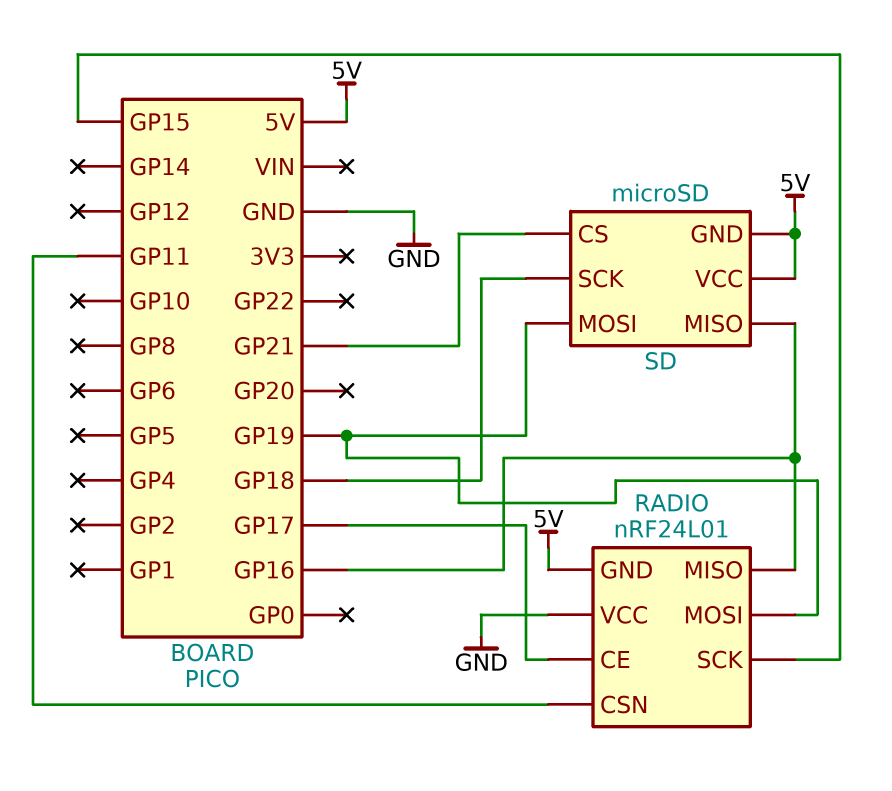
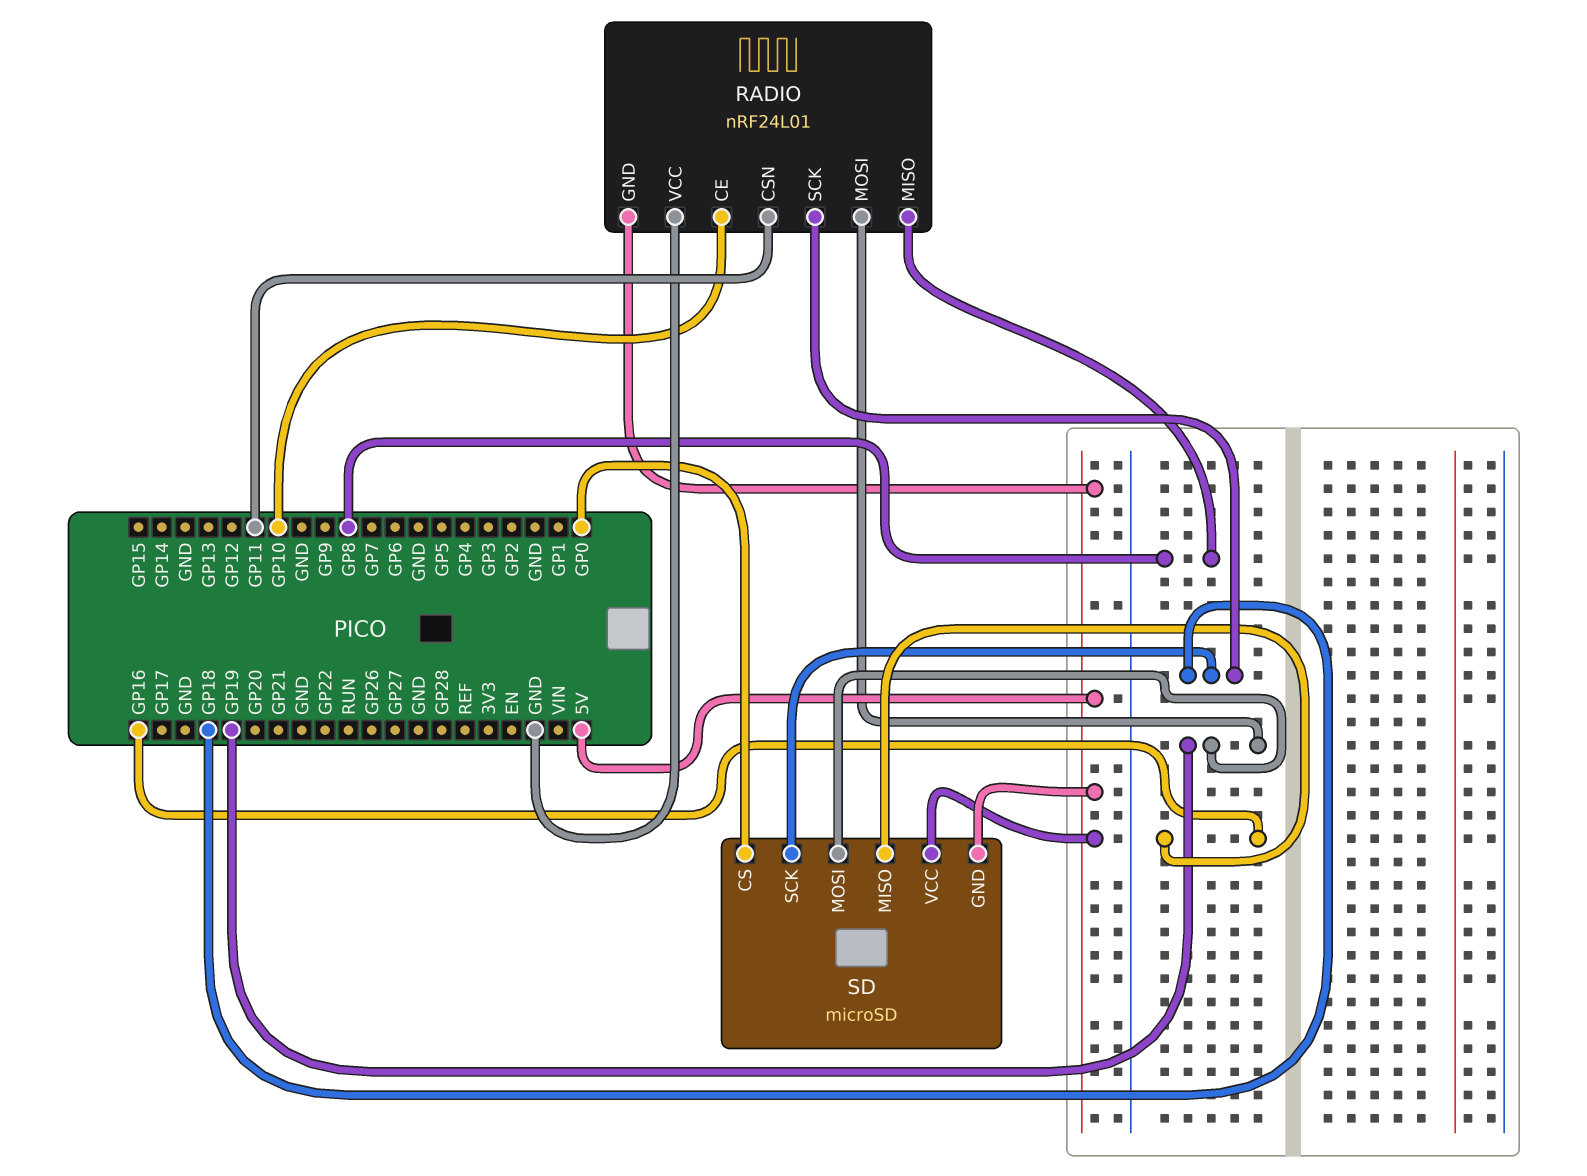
RADIO pin CE: GP17 -> GP10
RADIO pin MISO: GP16 -> GP8
RADIO pin SCK: GP15 -> GP18
SD pin CS: GP21 -> GP0

